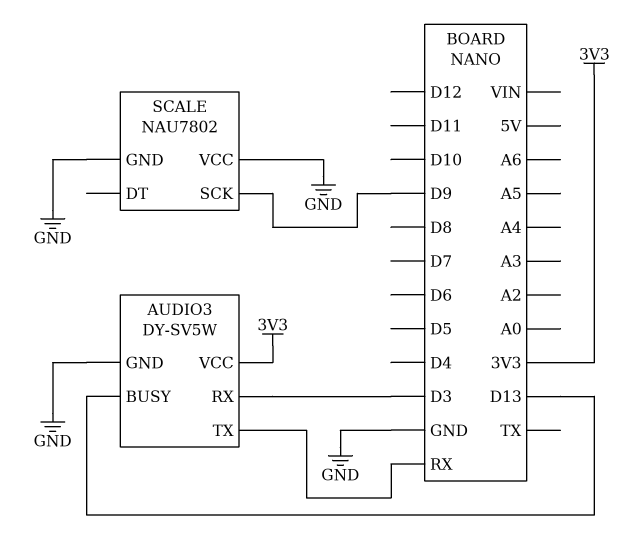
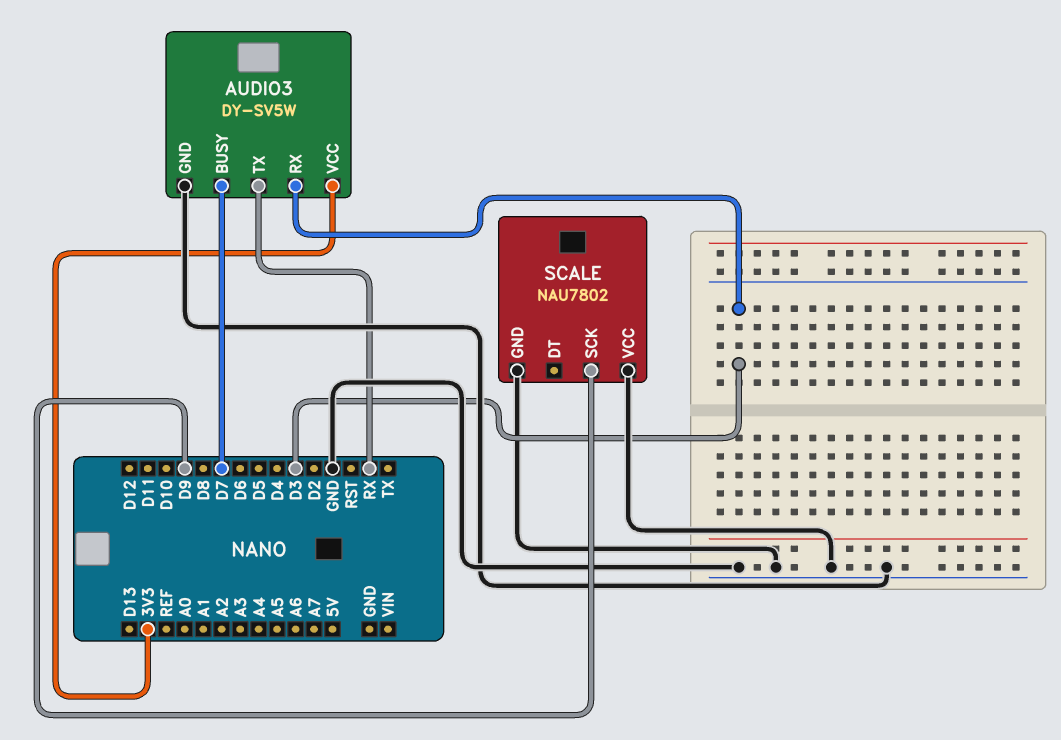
AUDIO3 pin BUSY: D13 -> D7

